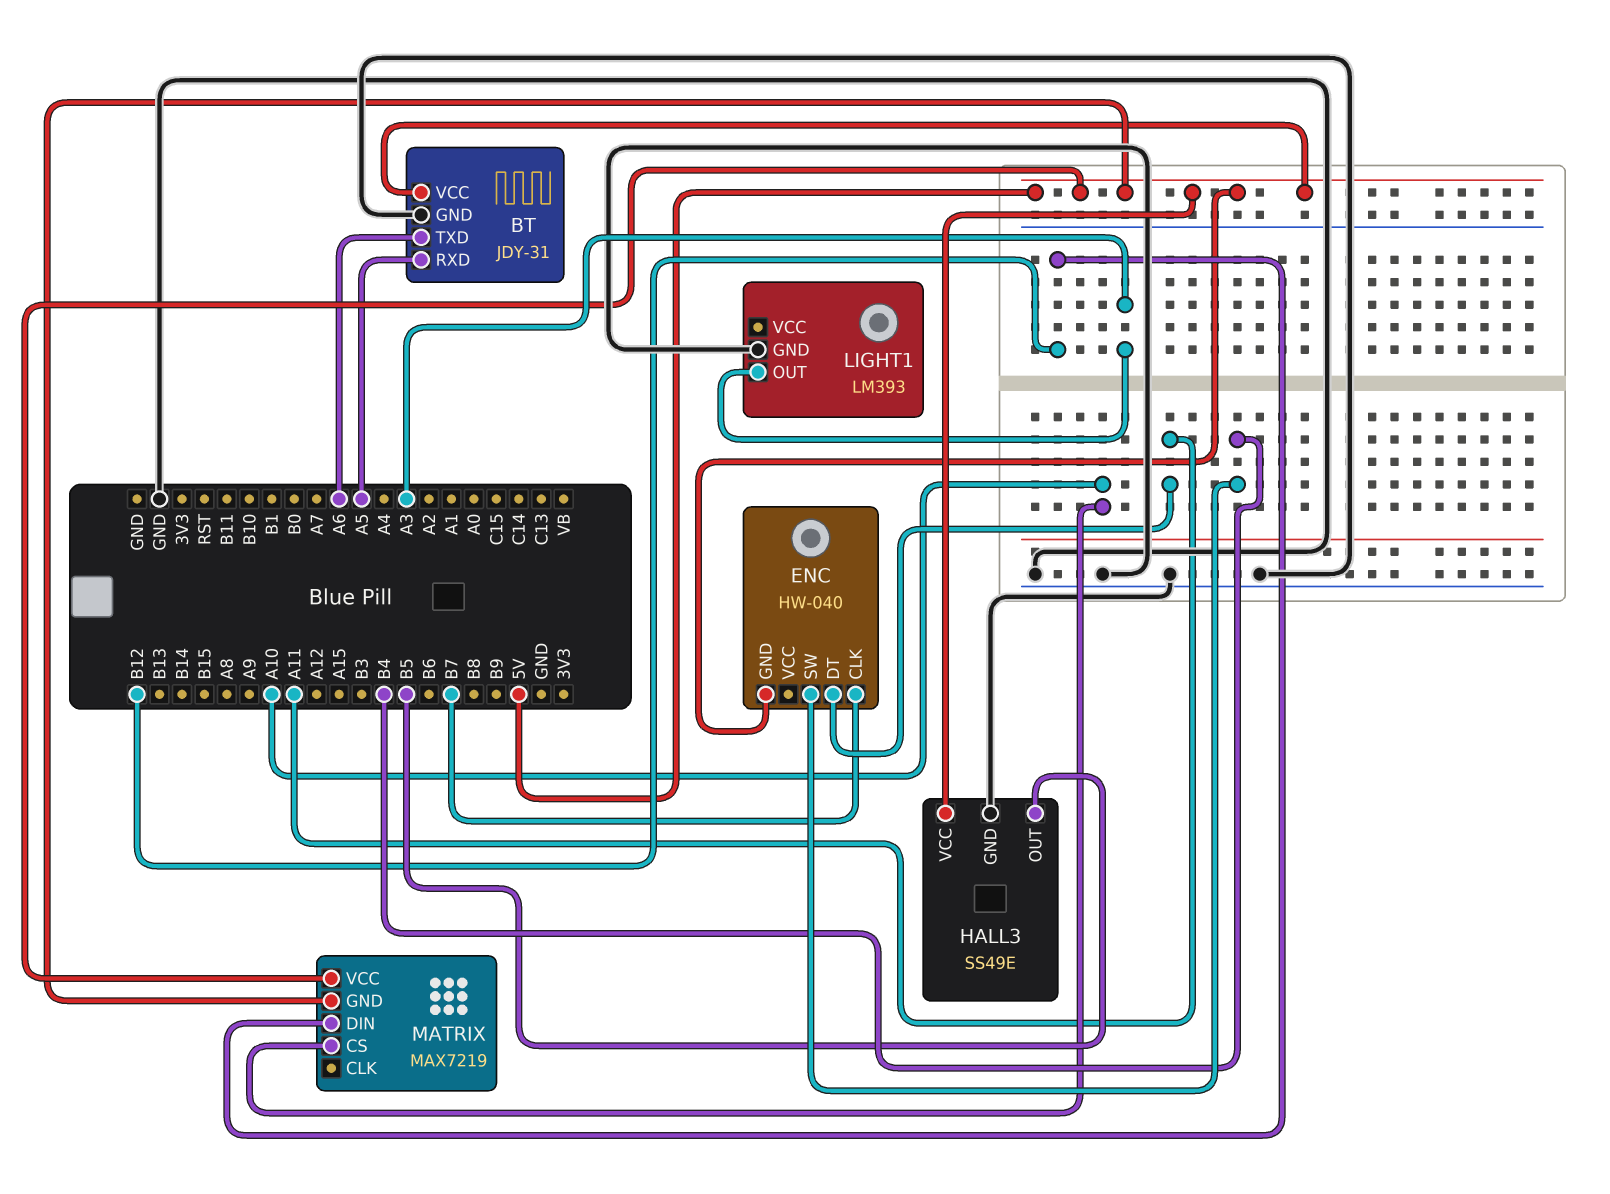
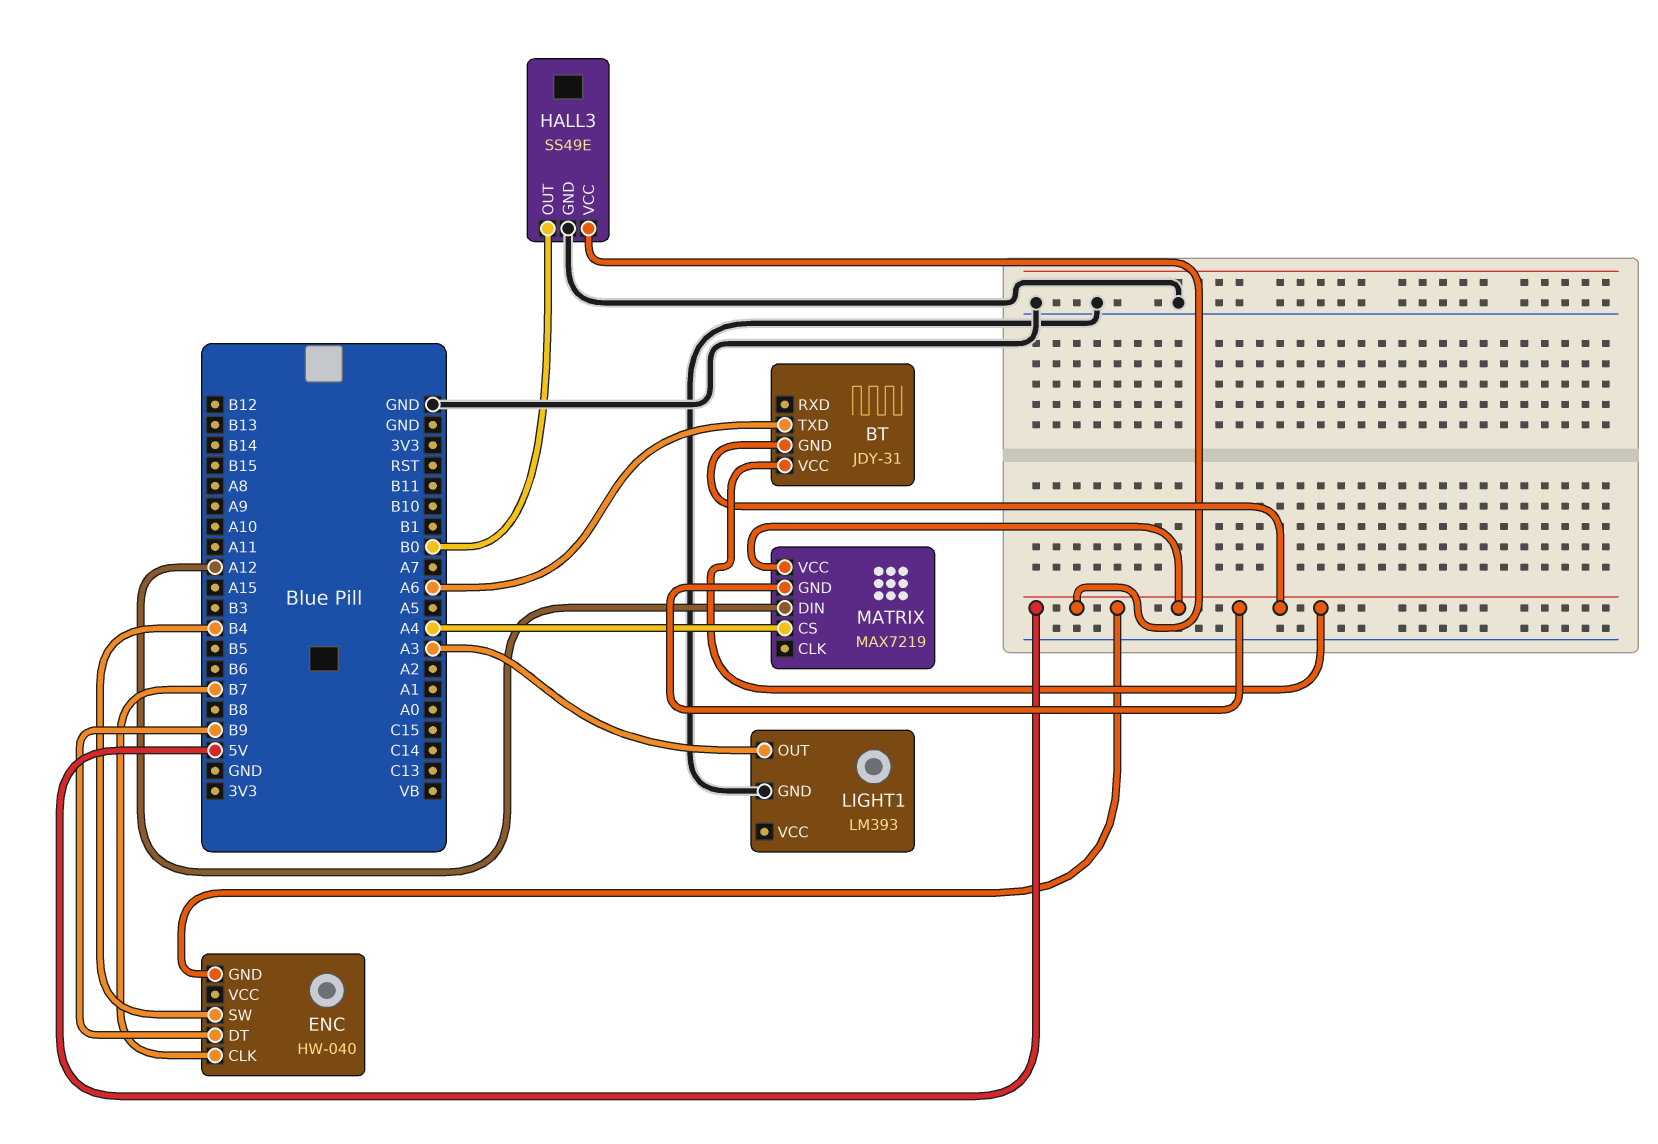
BT pin GND: GND -> 5V
BT pin RXD: A5 -> none
ENC pin DT: A11 -> B9
HALL3 pin OUT: B5 -> B0
MATRIX pin CS: A10 -> A4
MATRIX pin DIN: B12 -> A12

